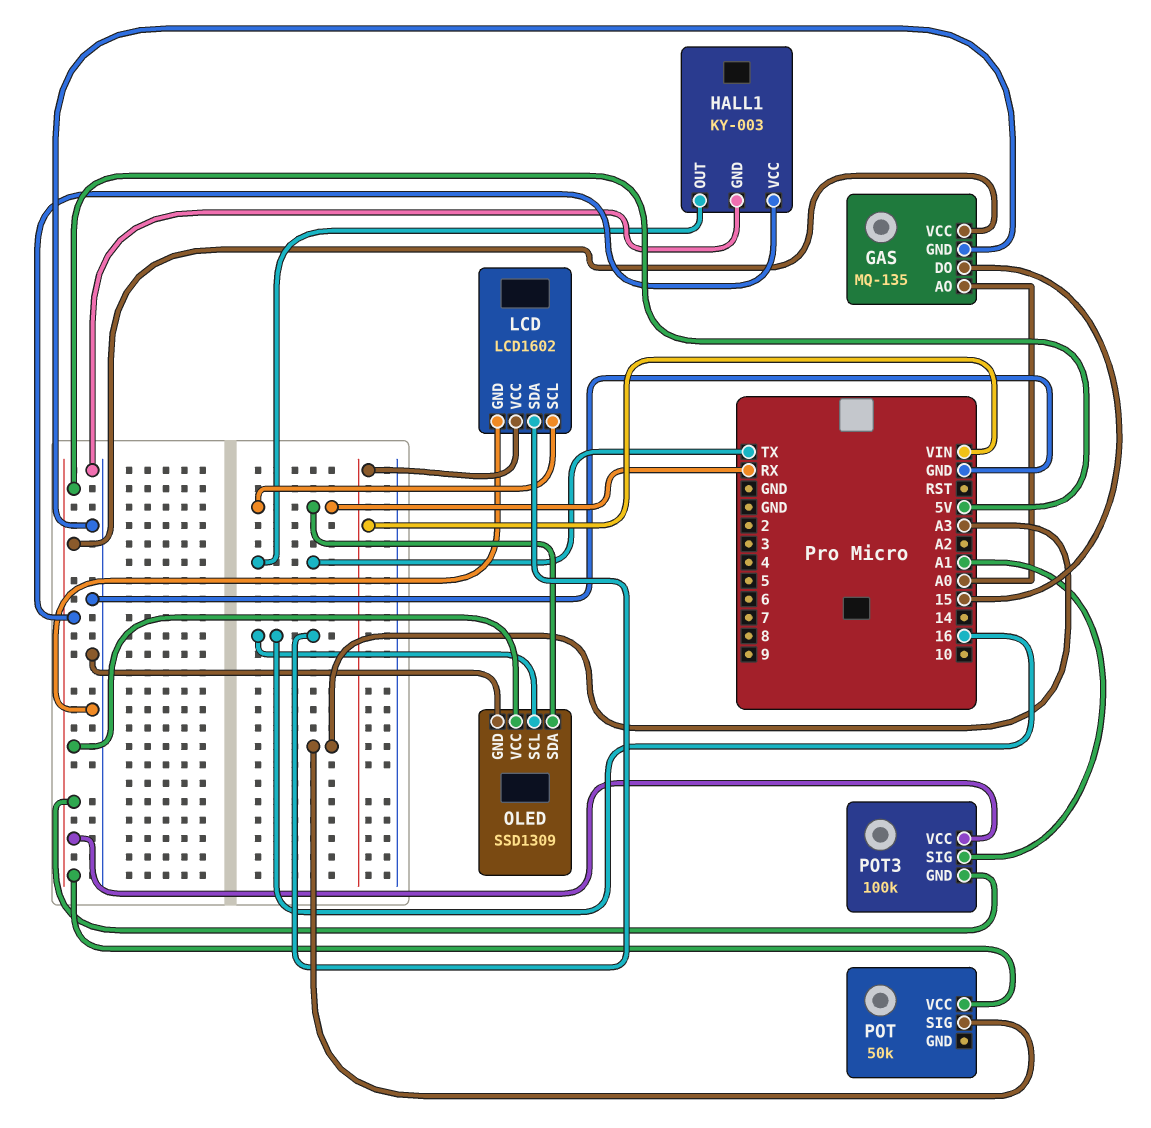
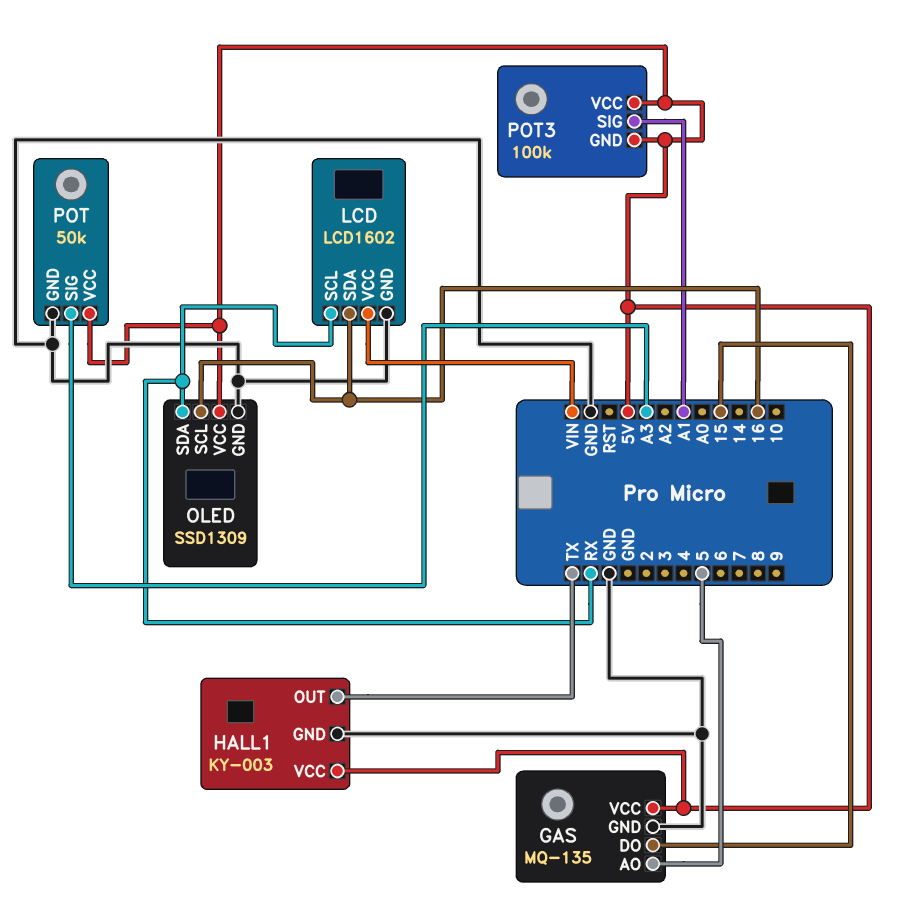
GAS pin AO: A0 -> 5
POT pin GND: none -> GND

